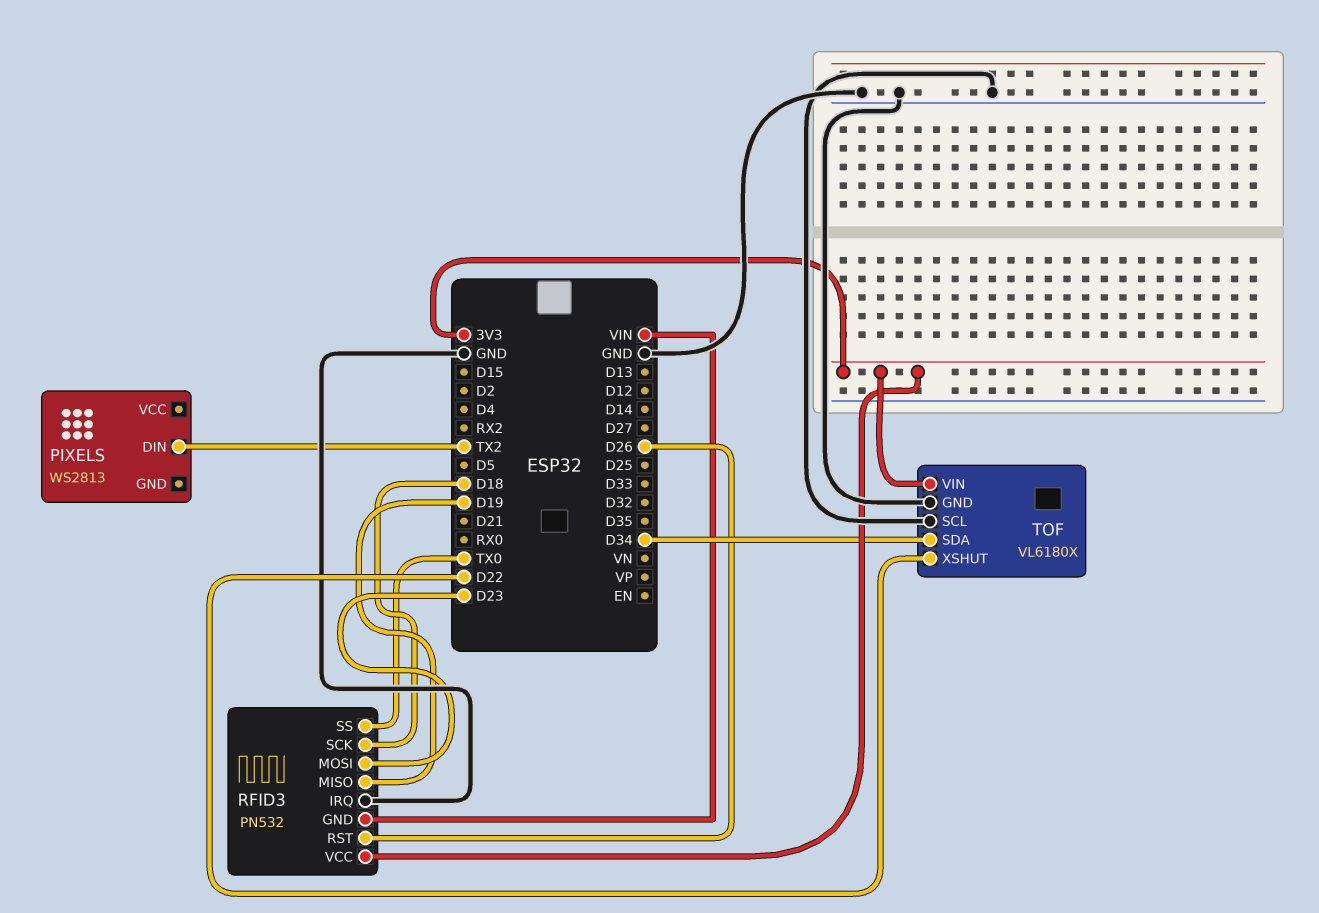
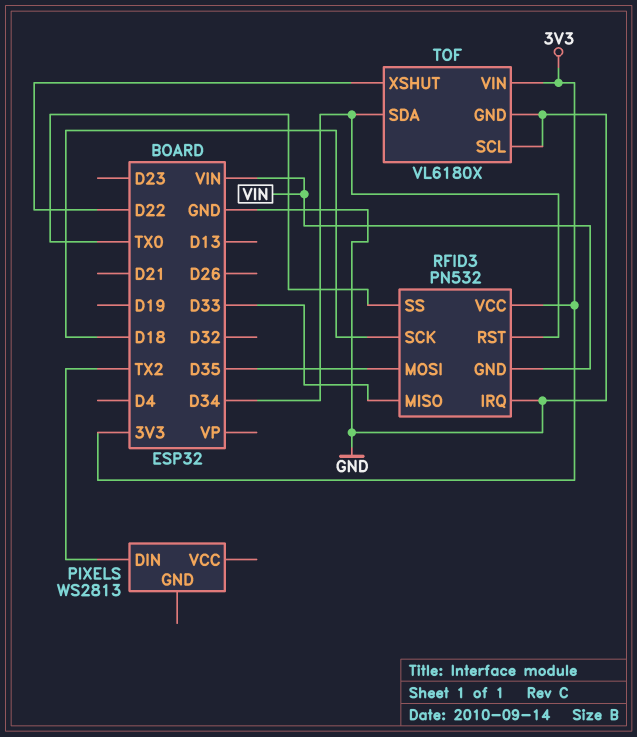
RFID3 pin MISO: D19 -> D33
RFID3 pin MOSI: D23 -> D35
RFID3 pin RST: D26 -> D34

